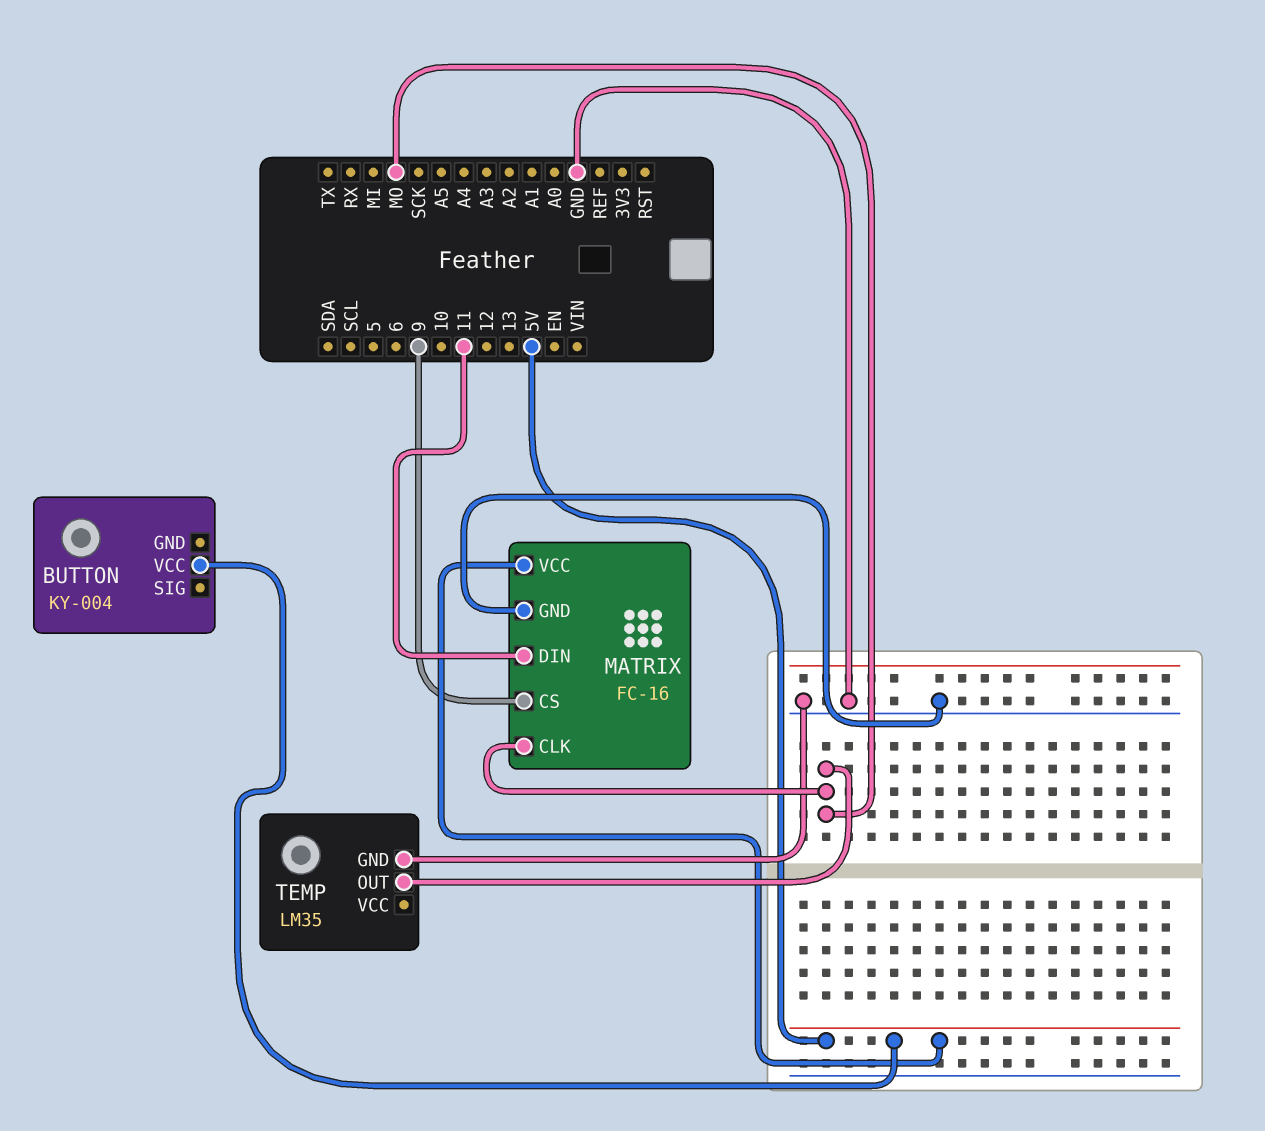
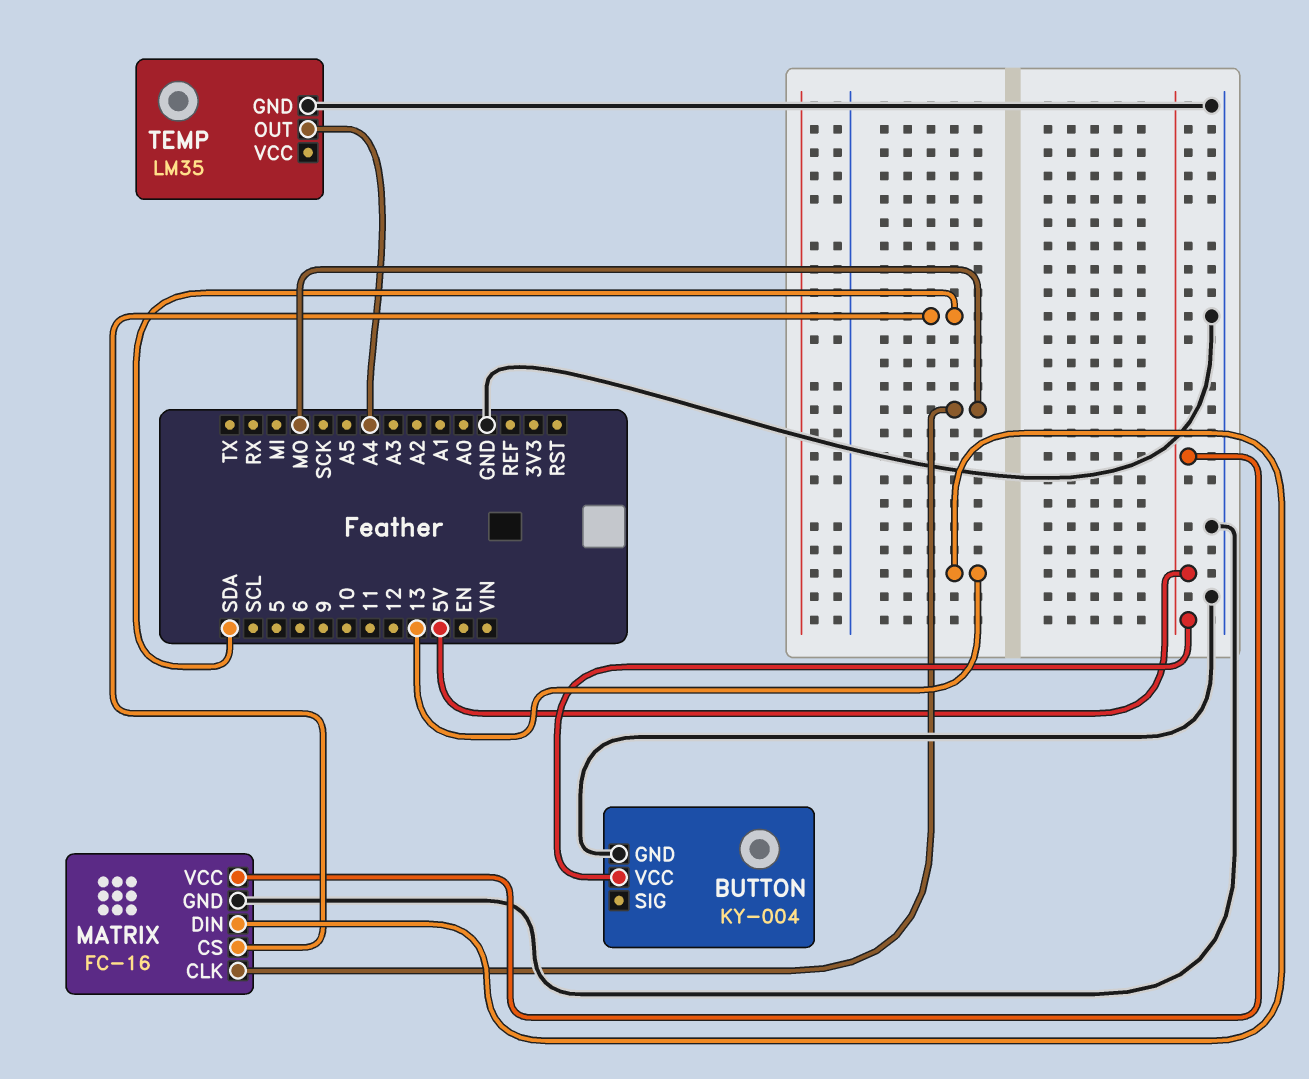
BUTTON pin GND: none -> GND
MATRIX pin CS: 9 -> SDA
MATRIX pin DIN: 11 -> 13
TEMP pin OUT: MO -> A4

